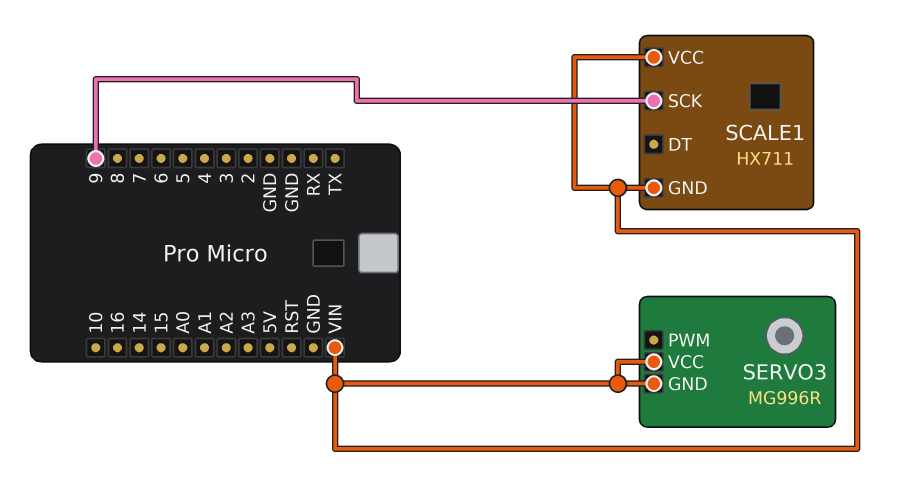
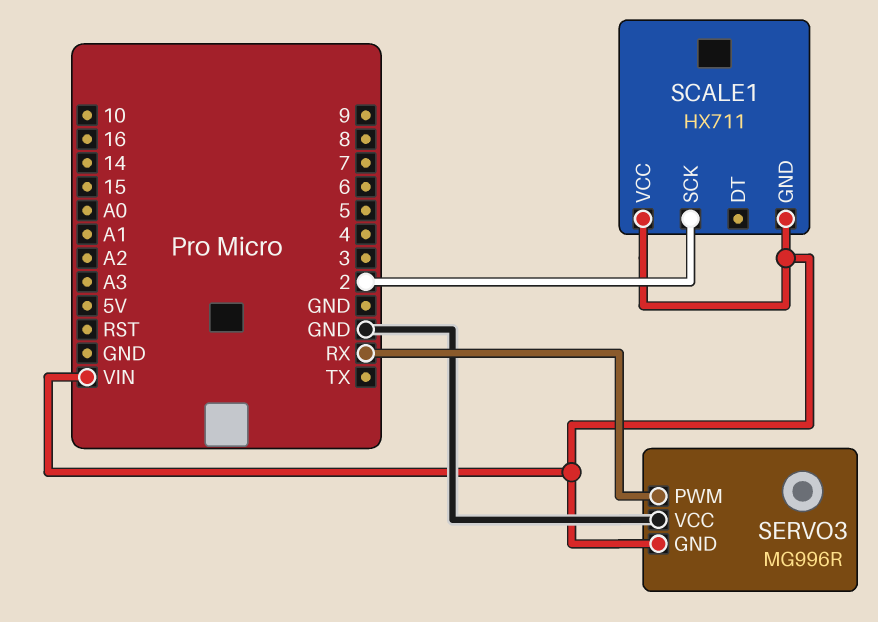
SCALE1 pin SCK: 9 -> 2
SERVO3 pin PWM: none -> RX
SERVO3 pin VCC: VIN -> GND

